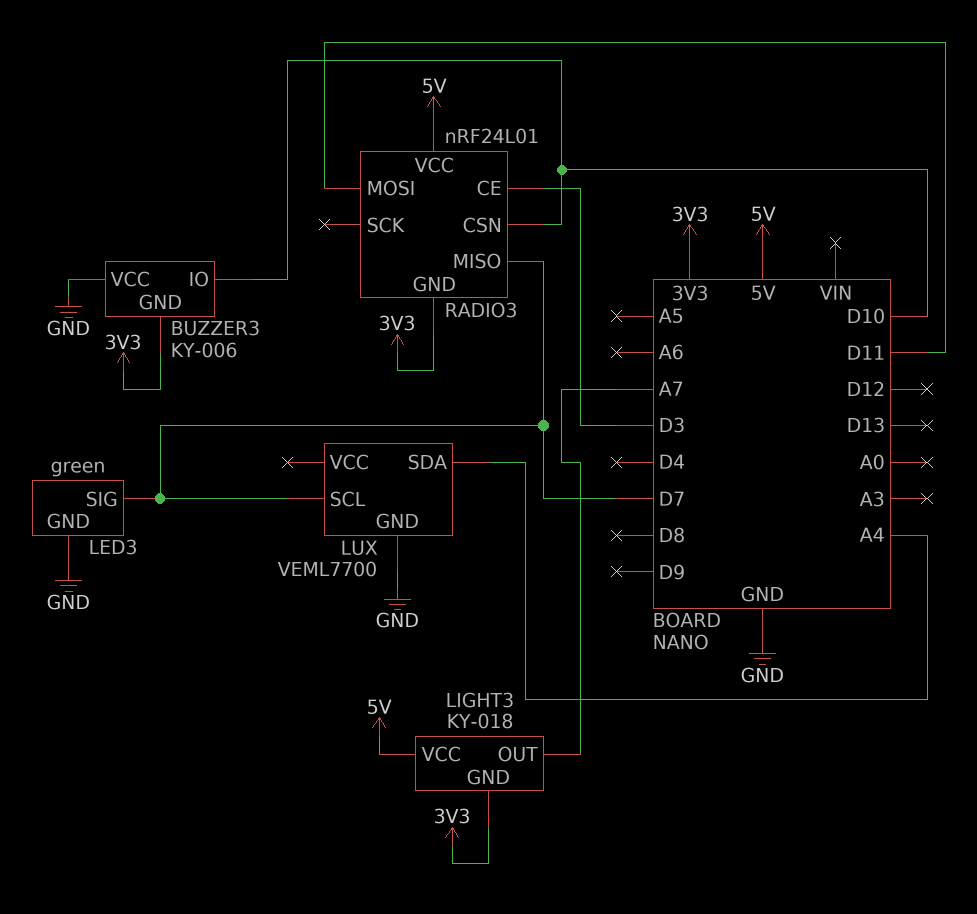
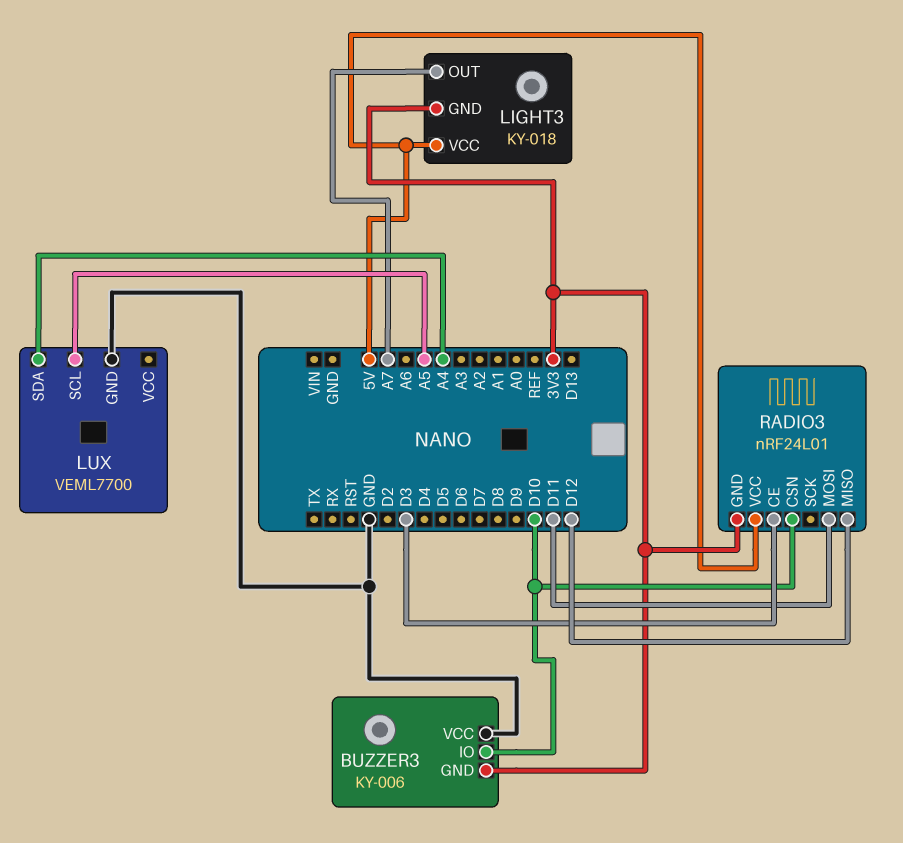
LED3: green -> none
LED3 pin GND: GND -> none
LED3 pin SIG: D7 -> none
LUX pin SCL: D7 -> A5
RADIO3 pin MISO: D7 -> D12

